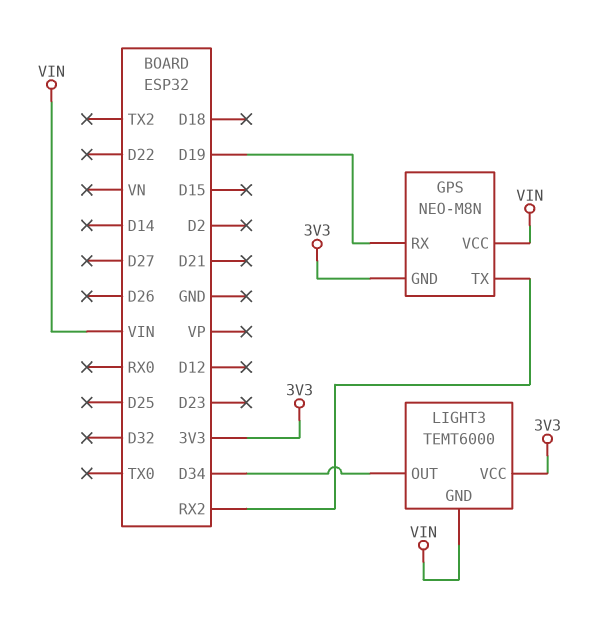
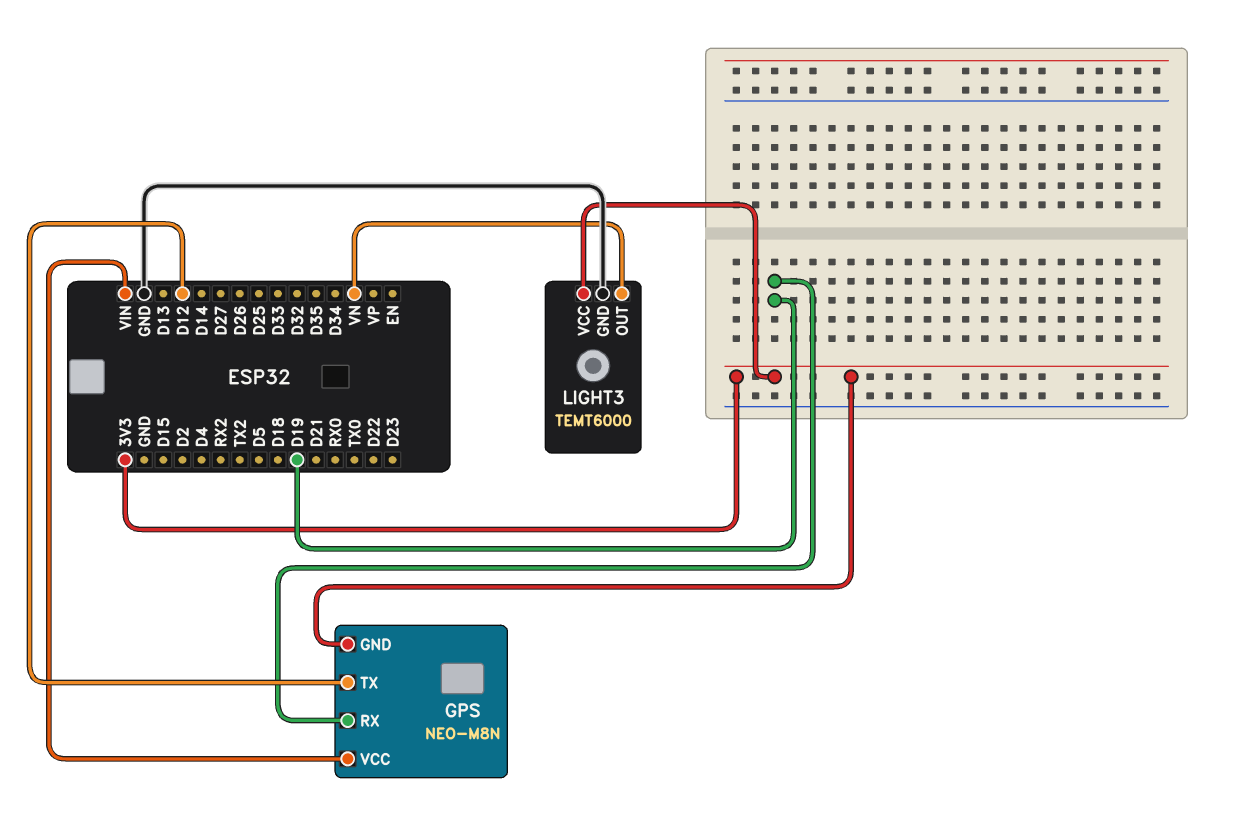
GPS pin TX: RX2 -> D12
LIGHT3 pin GND: VIN -> GND
LIGHT3 pin OUT: D34 -> VN

